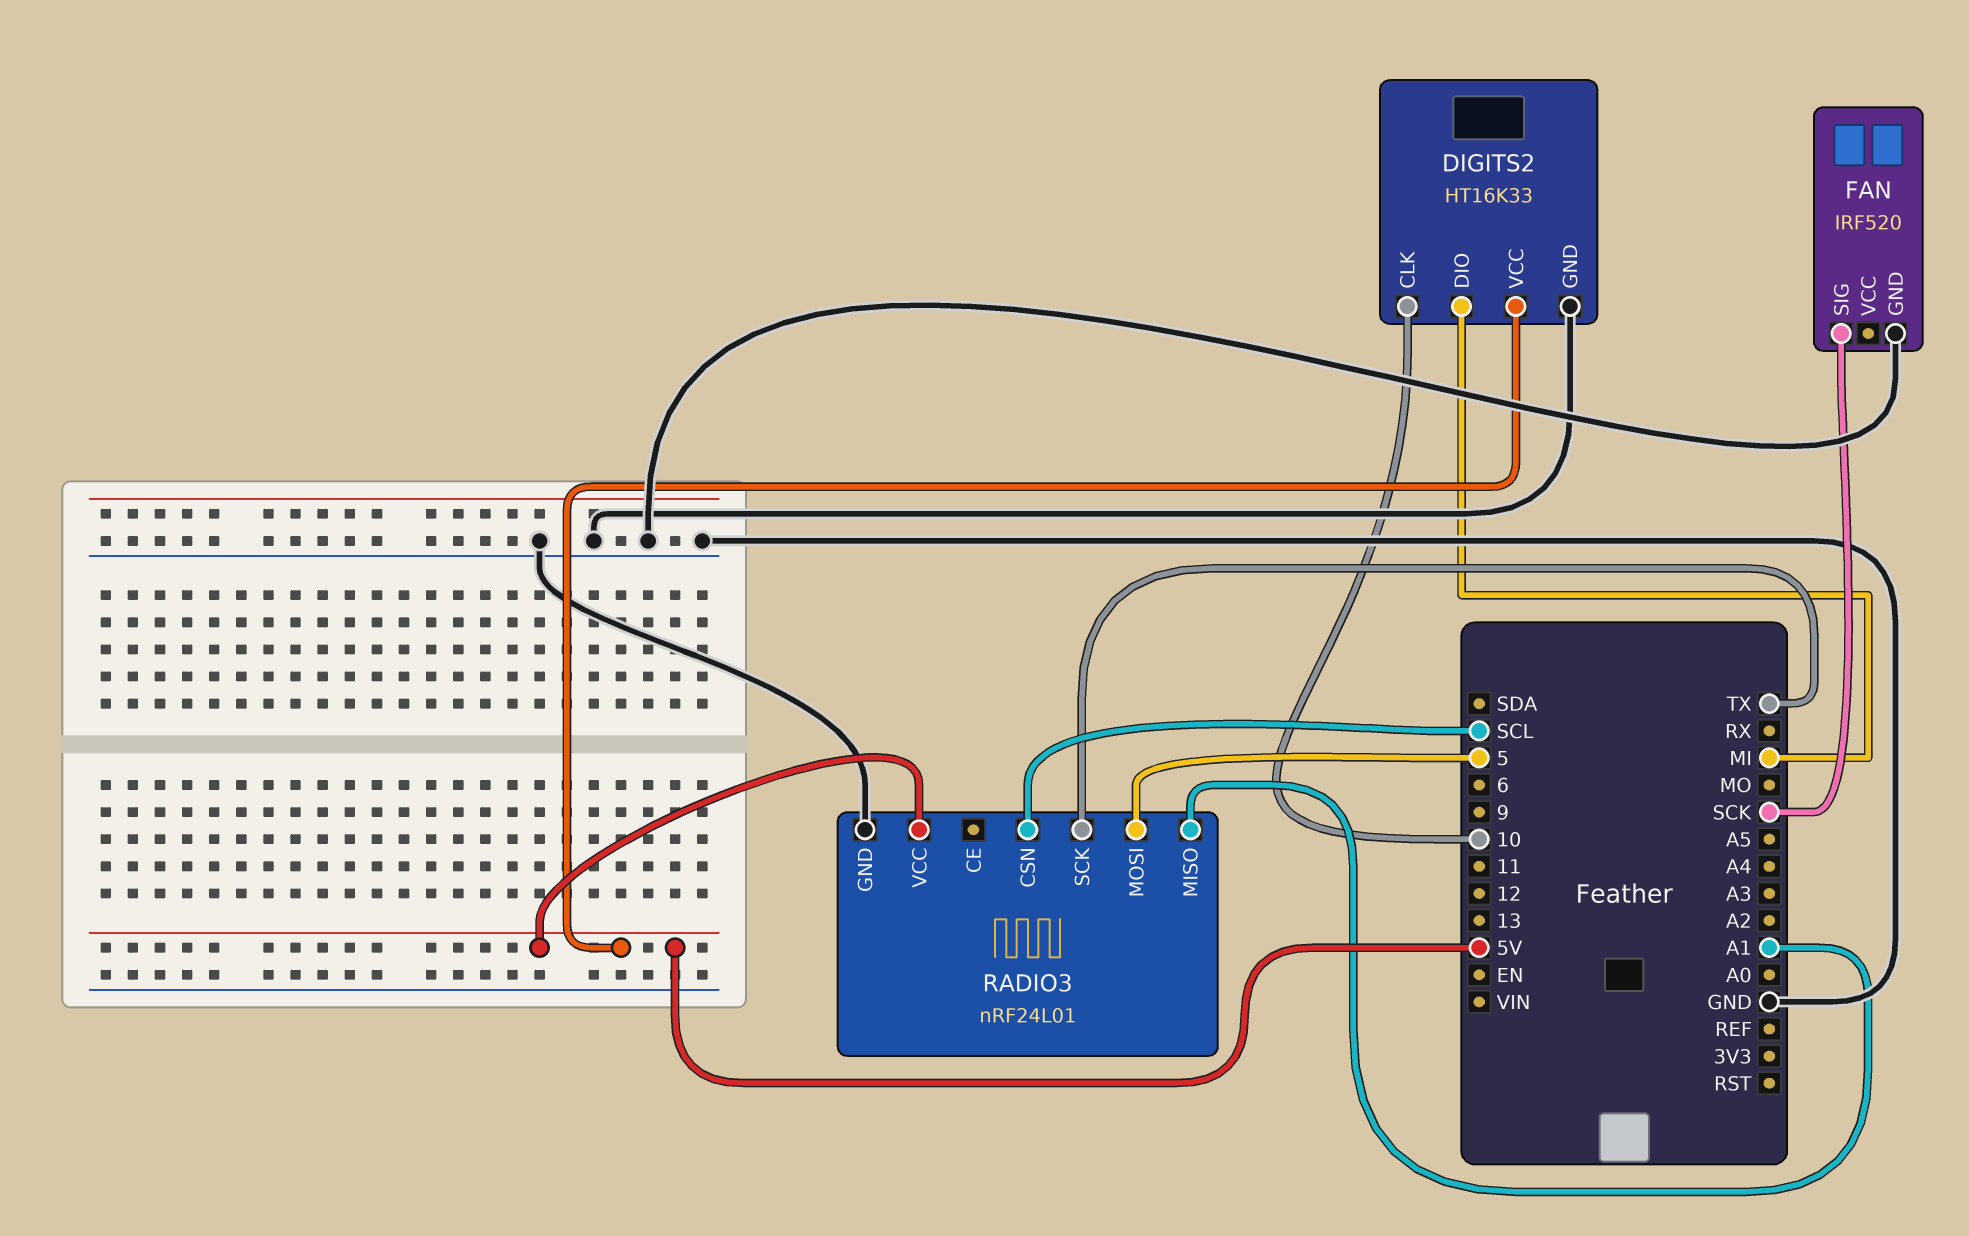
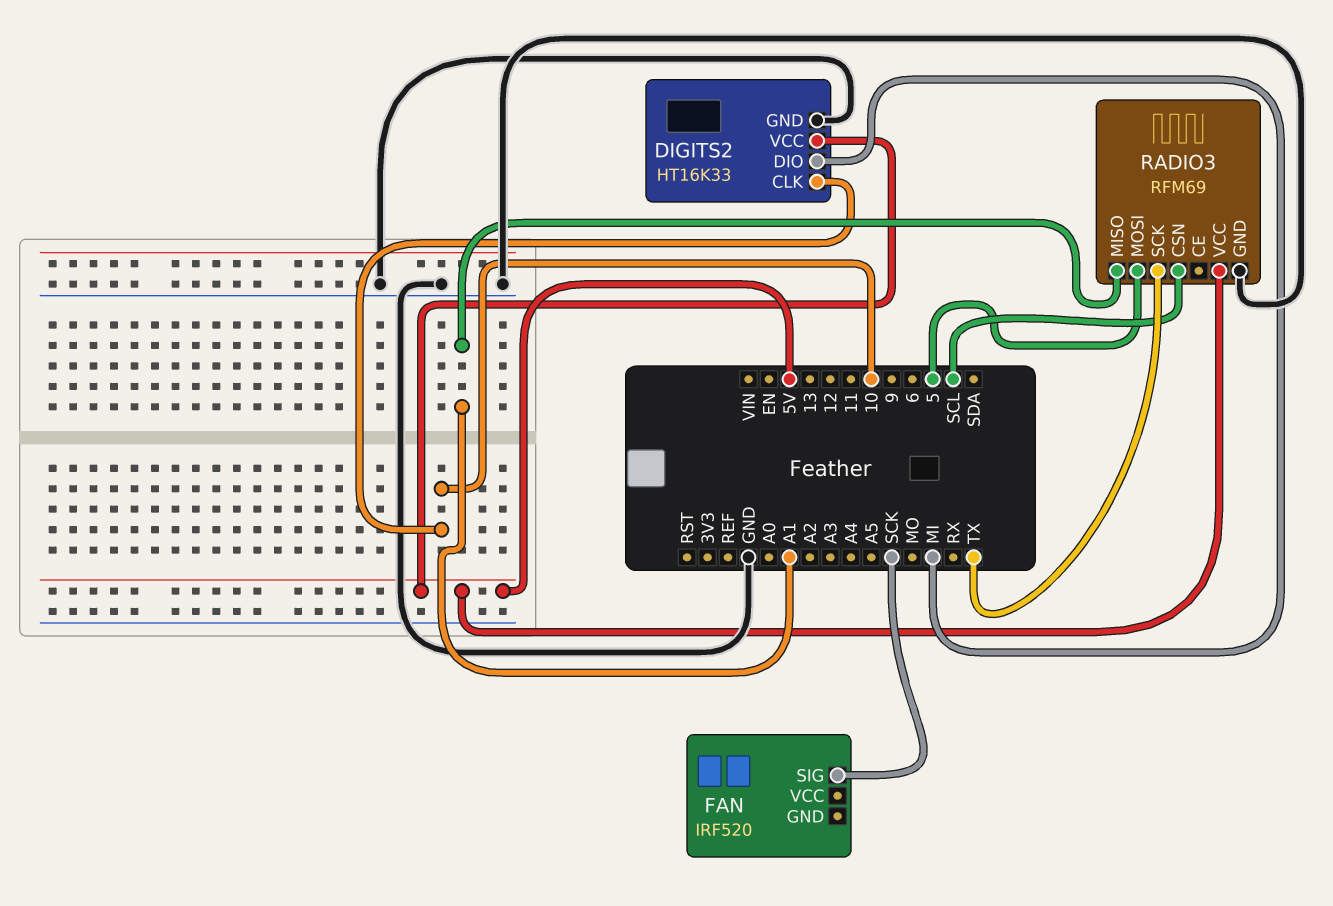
FAN pin GND: GND -> none
RADIO3: nRF24L01 -> RFM69

